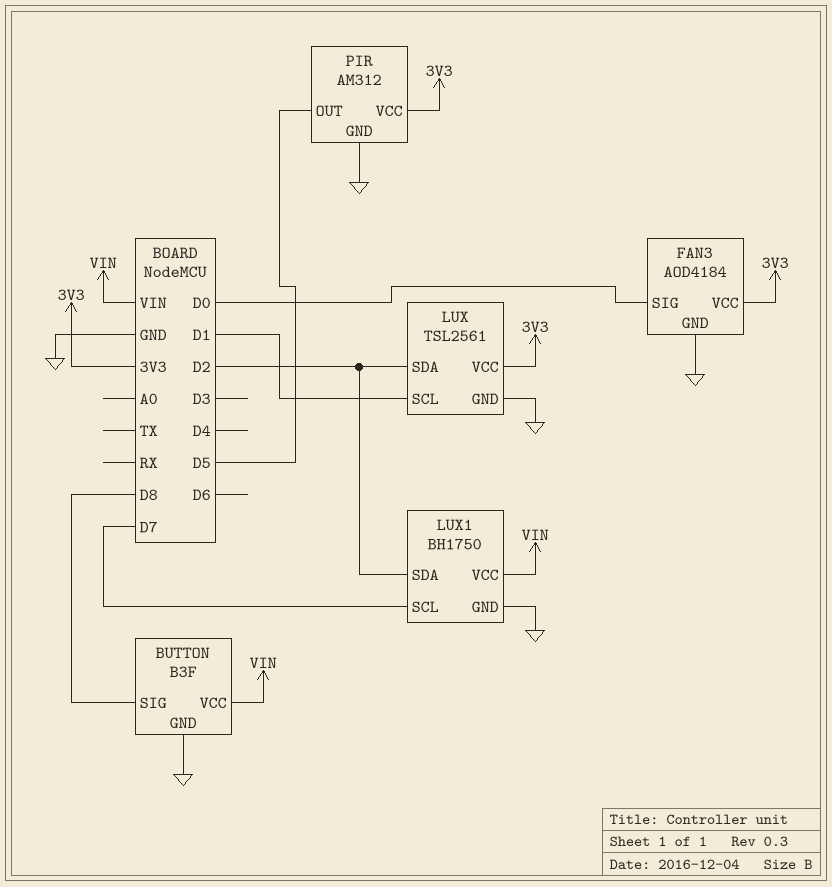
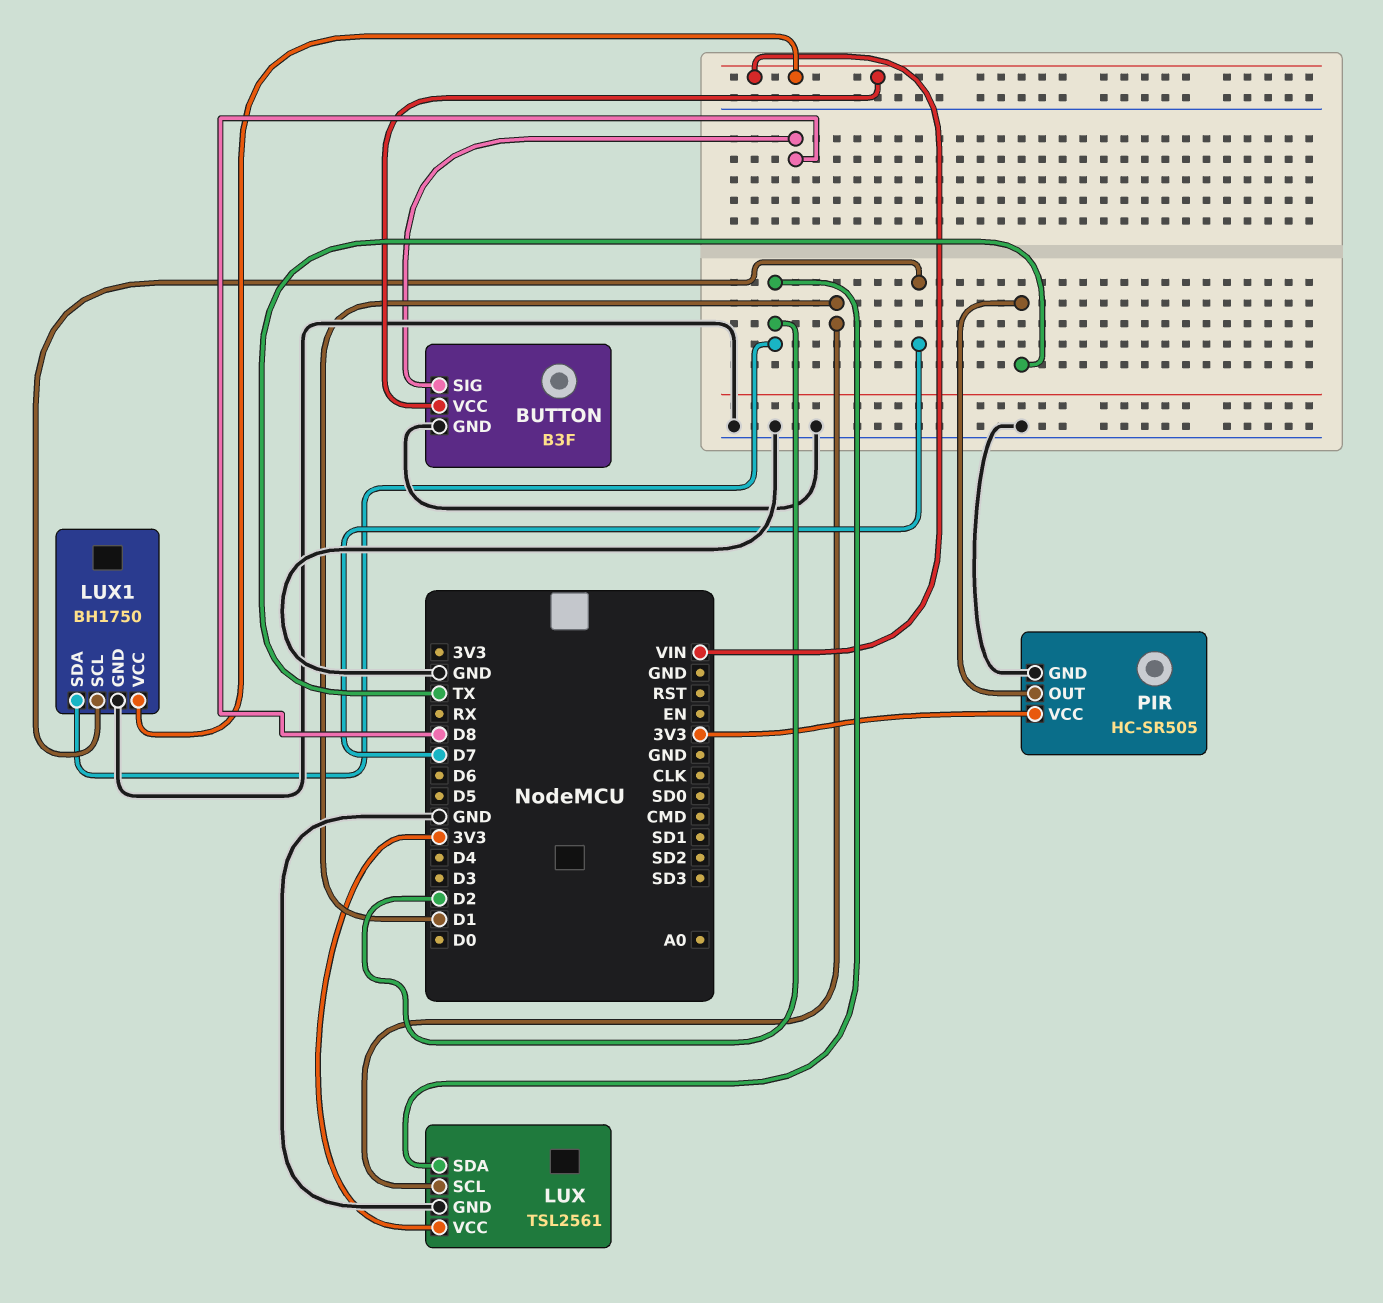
FAN3: AOD4184 -> none
FAN3 pin GND: GND -> none
FAN3 pin SIG: D0 -> none
FAN3 pin VCC: 3V3 -> none
PIR: AM312 -> HC-SR505
PIR pin OUT: D5 -> TX

